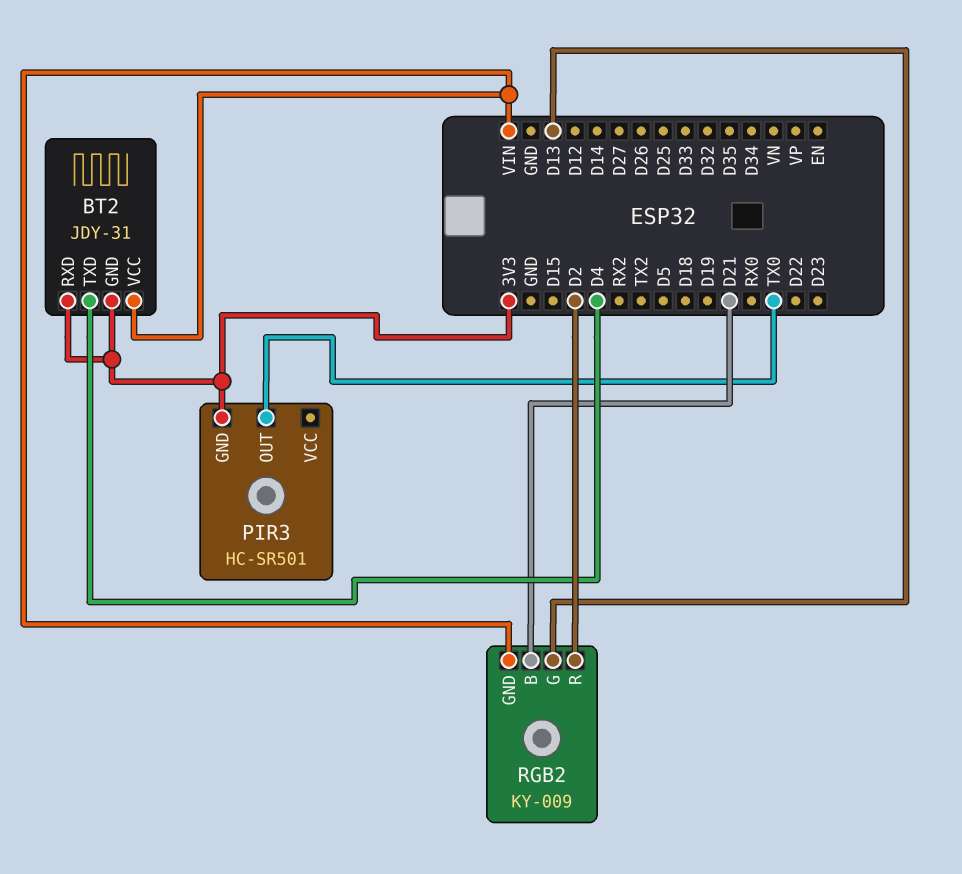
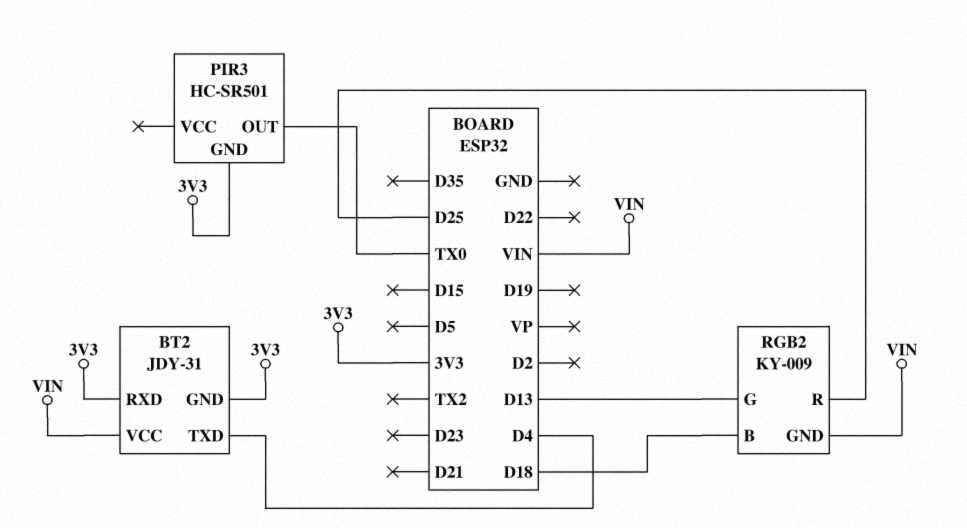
RGB2 pin B: D21 -> D18
RGB2 pin R: D2 -> D25

